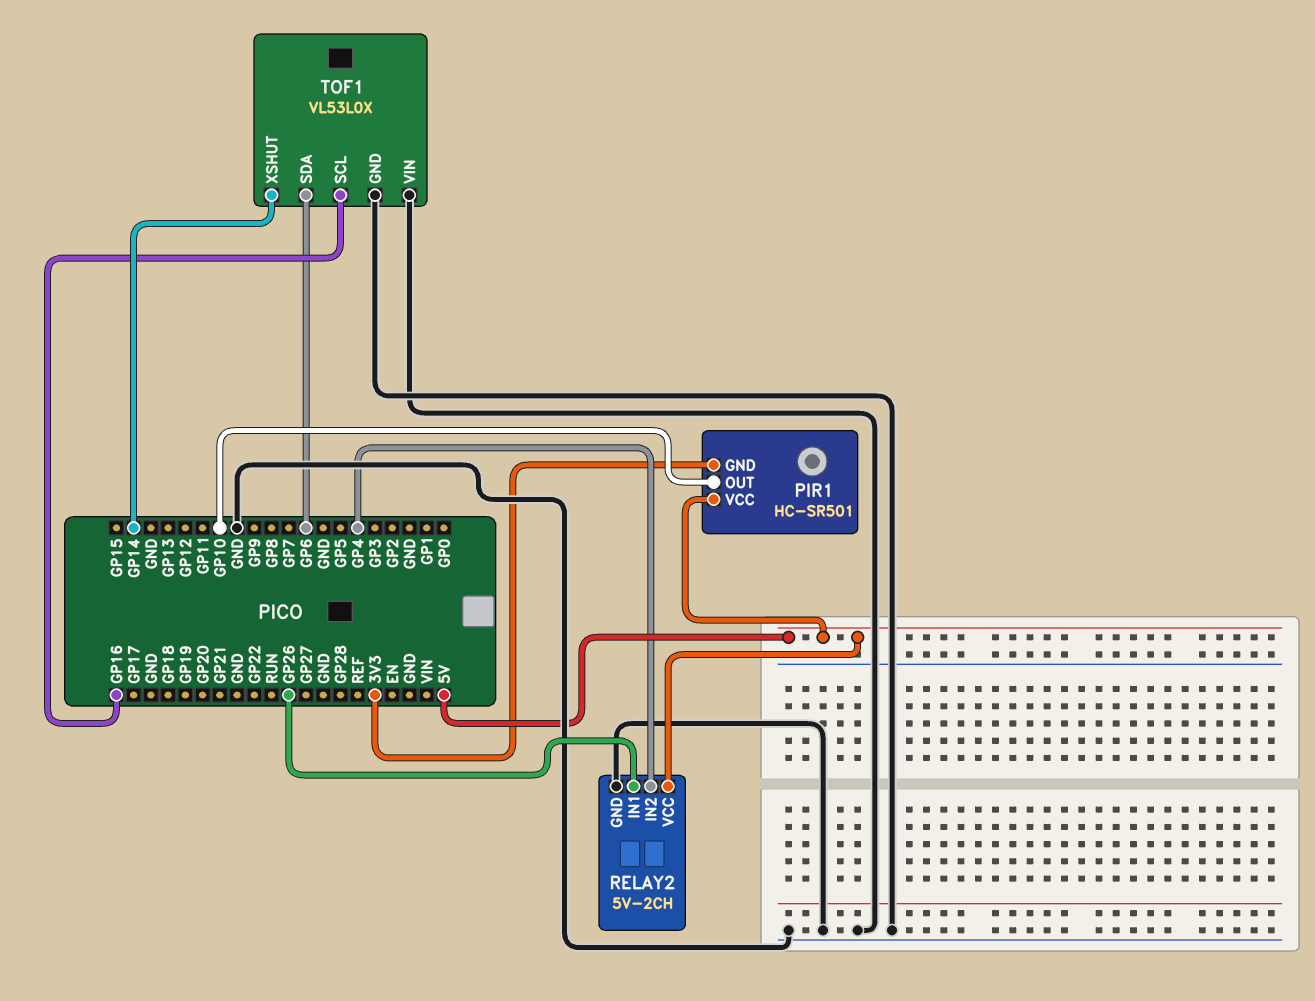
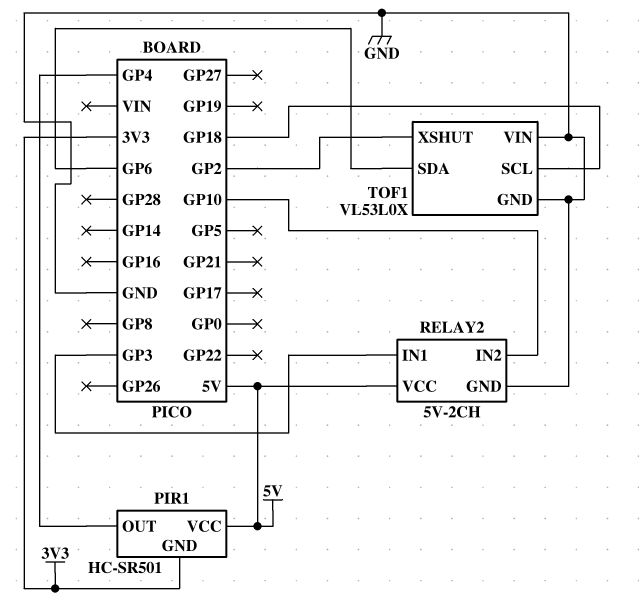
PIR1 pin OUT: GP10 -> GP4
RELAY2 pin IN1: GP26 -> GP3
RELAY2 pin IN2: GP4 -> GP10
TOF1 pin SCL: GP16 -> GP18
TOF1 pin XSHUT: GP14 -> GP2

